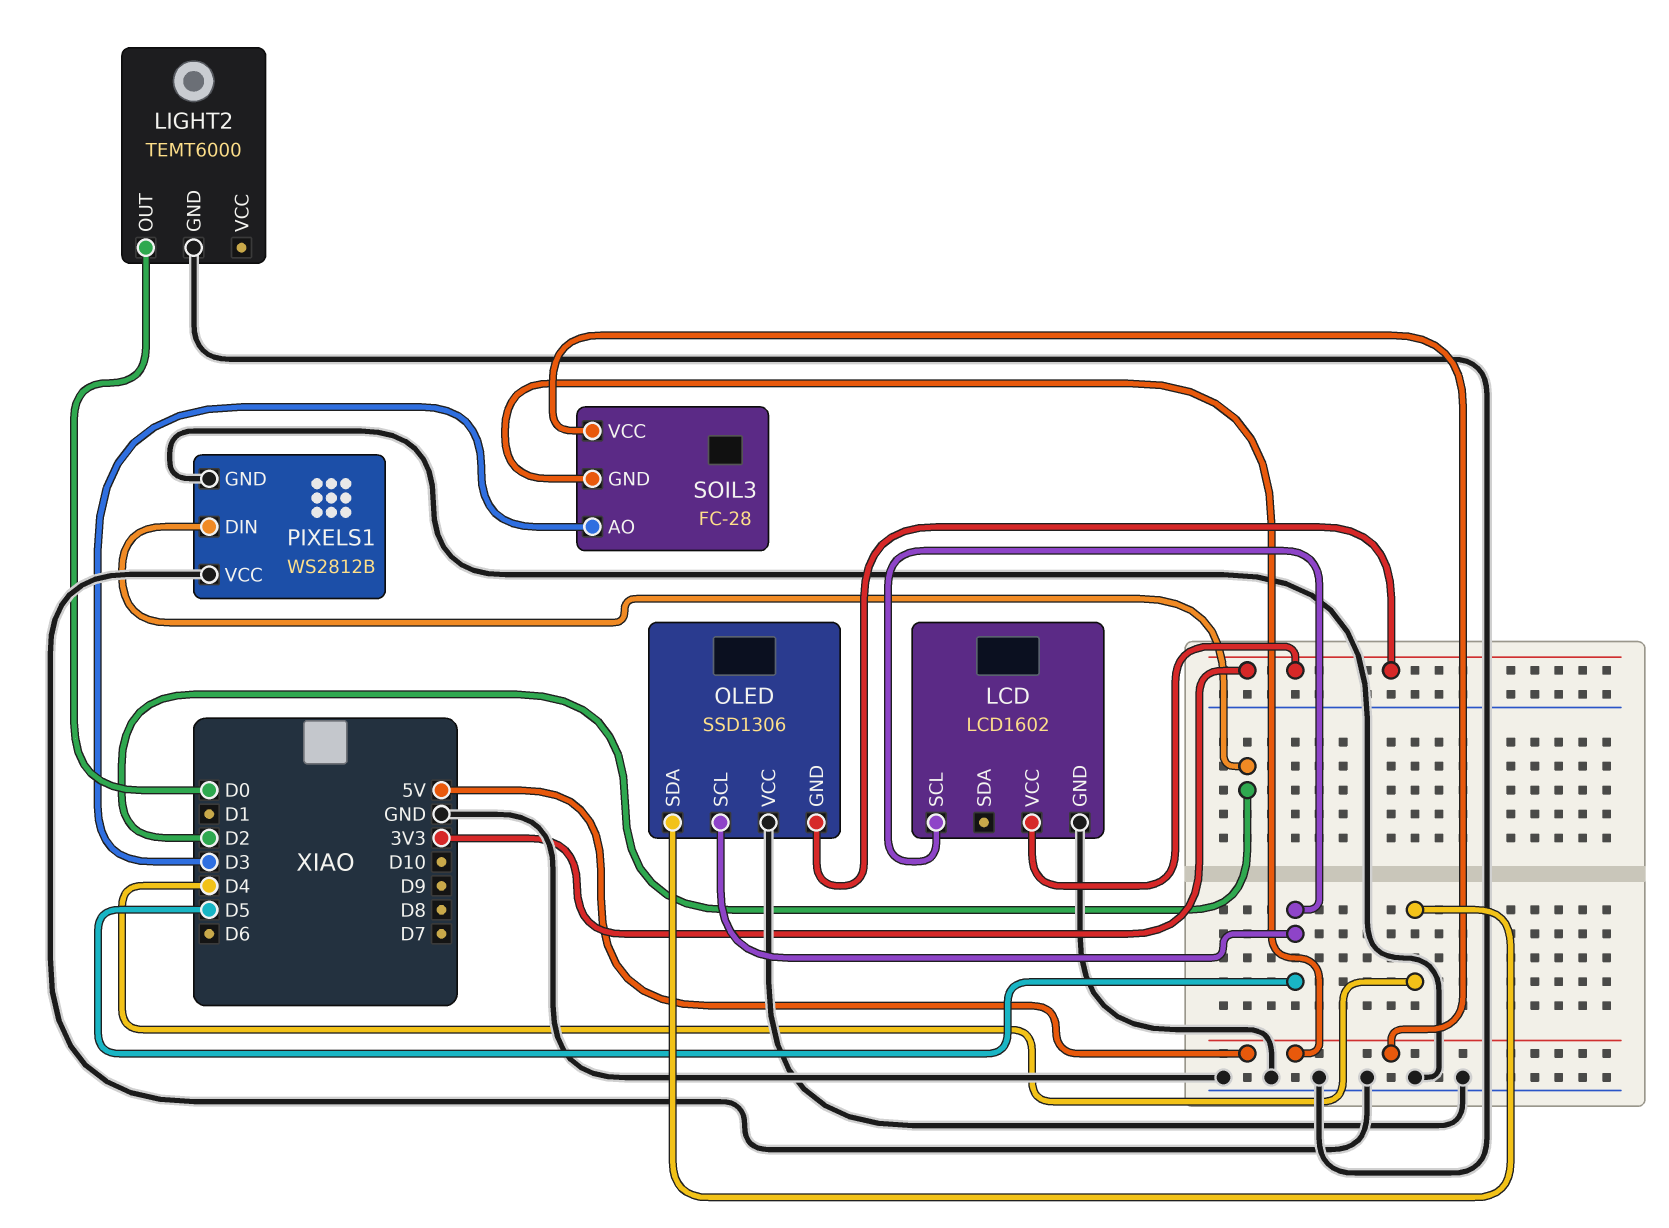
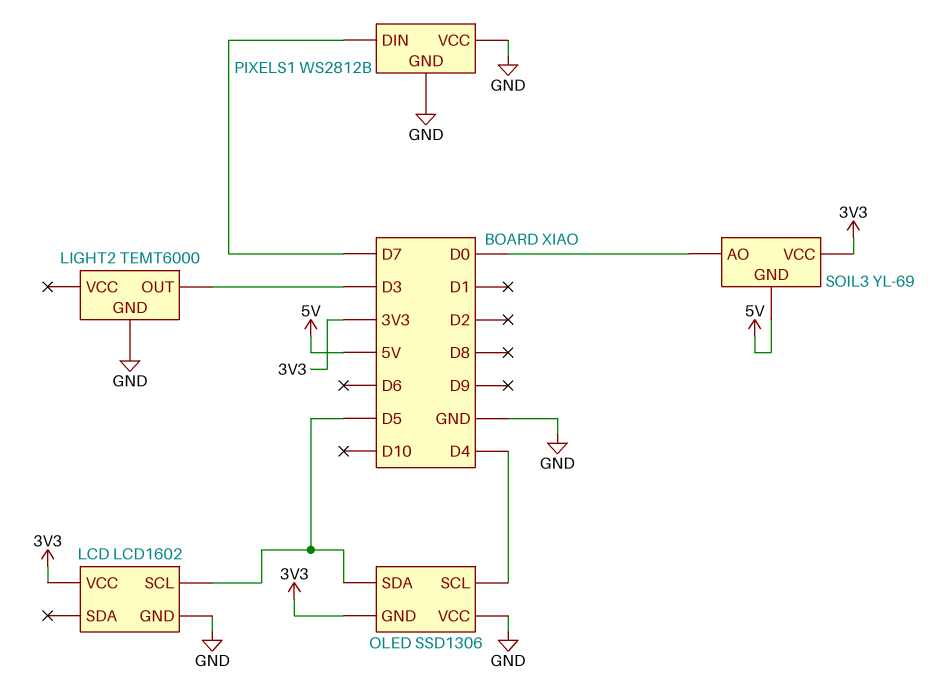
LIGHT2 pin OUT: D0 -> D3
OLED pin SCL: D5 -> D4
OLED pin SDA: D4 -> D5
PIXELS1 pin DIN: D2 -> D7
SOIL3: FC-28 -> YL-69
SOIL3 pin AO: D3 -> D0
SOIL3 pin VCC: 5V -> 3V3

